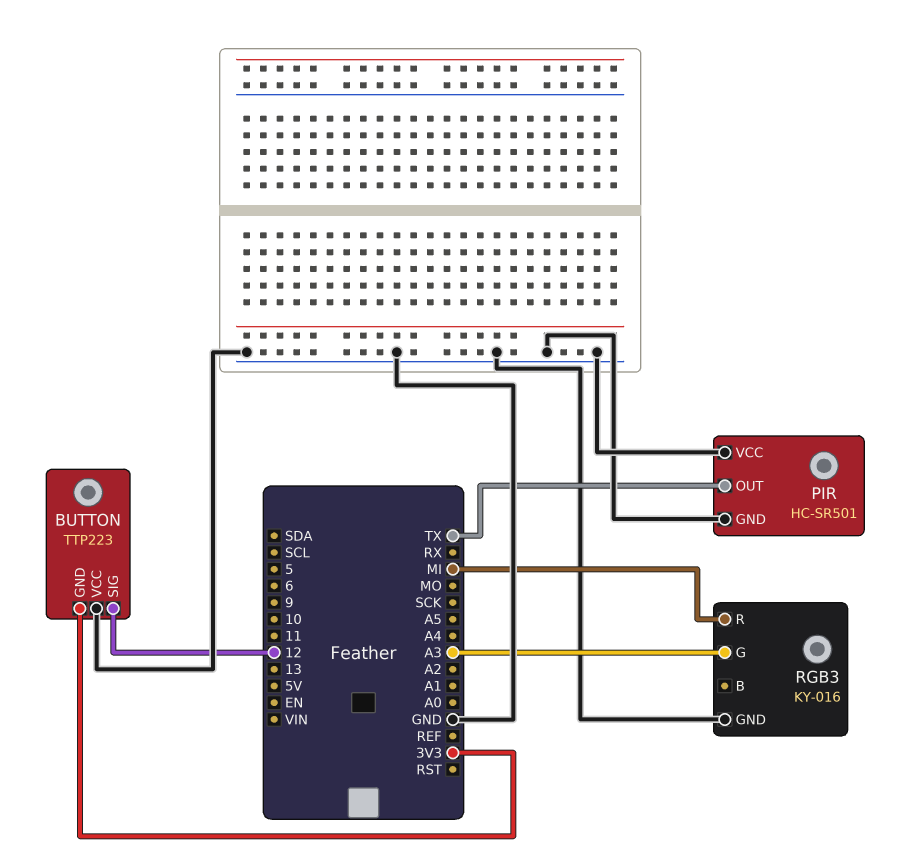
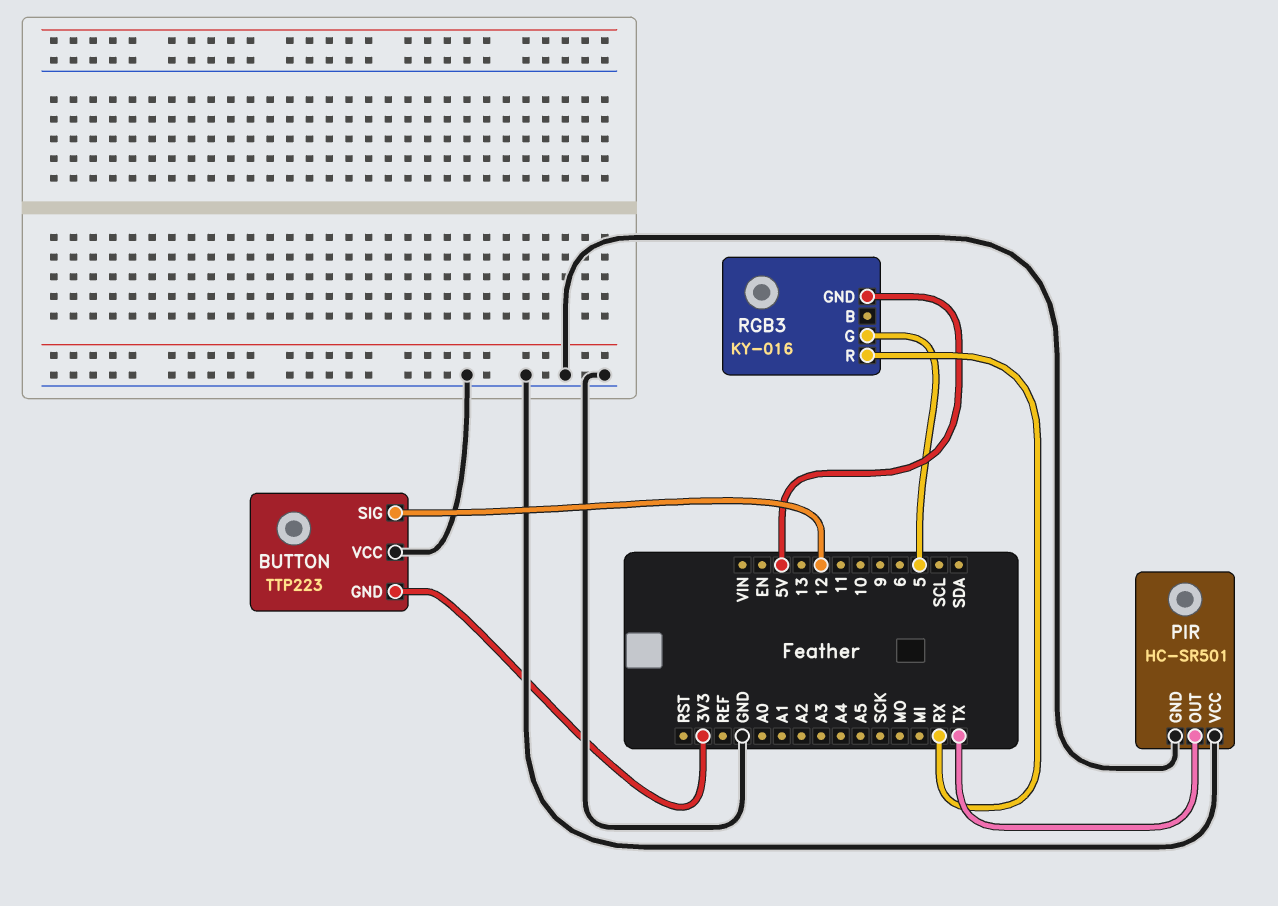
RGB3 pin G: A3 -> 5
RGB3 pin GND: GND -> 5V
RGB3 pin R: MI -> RX

